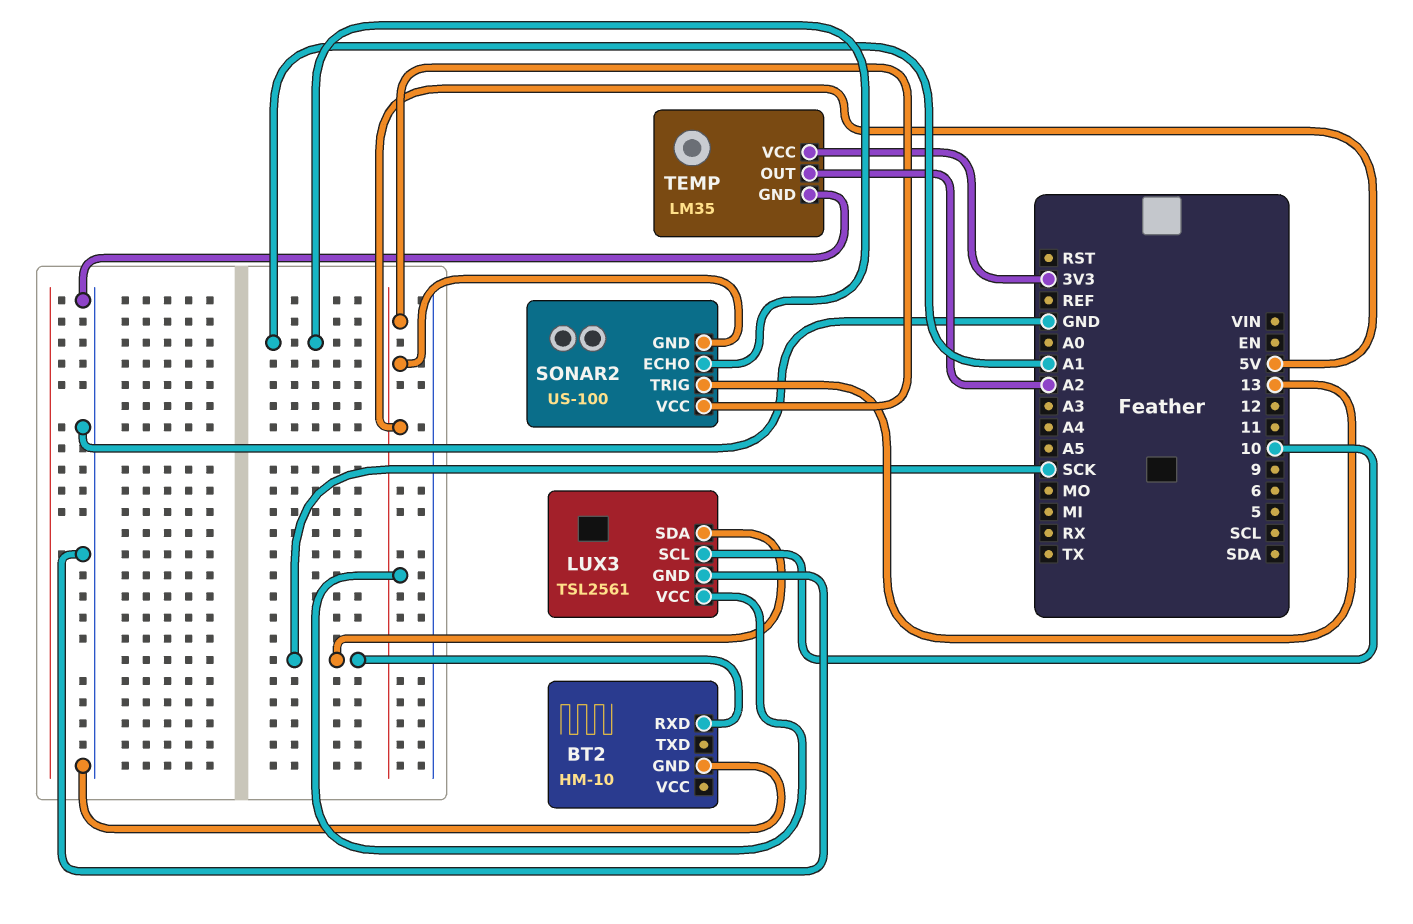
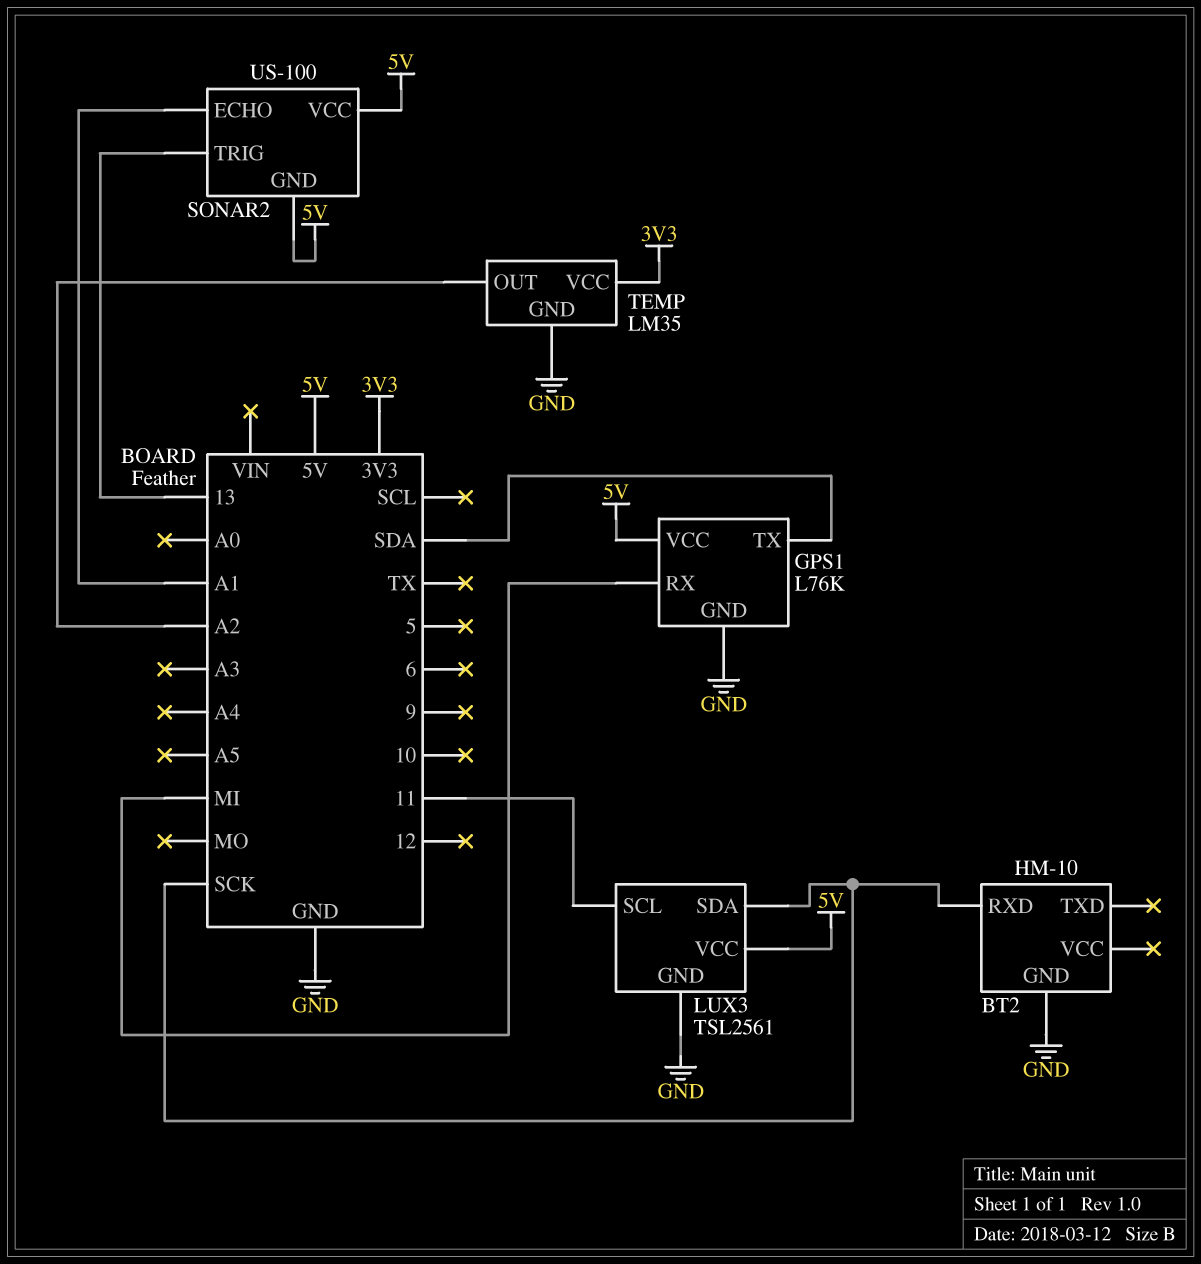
GPS1: none -> L76K
GPS1 pin GND: none -> GND
GPS1 pin RX: none -> MI
GPS1 pin TX: none -> SDA
GPS1 pin VCC: none -> 5V
LUX3 pin SCL: 10 -> 11

